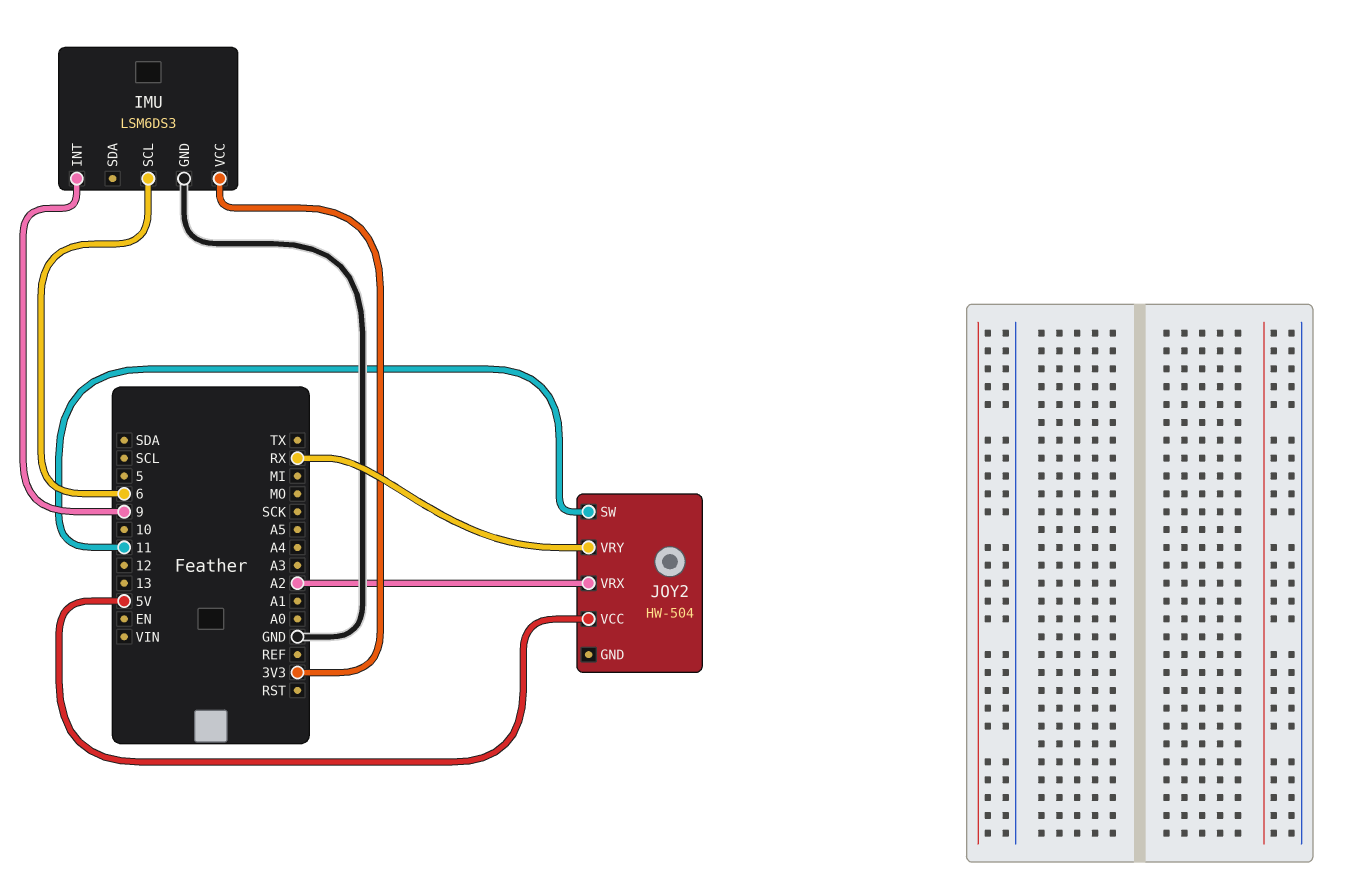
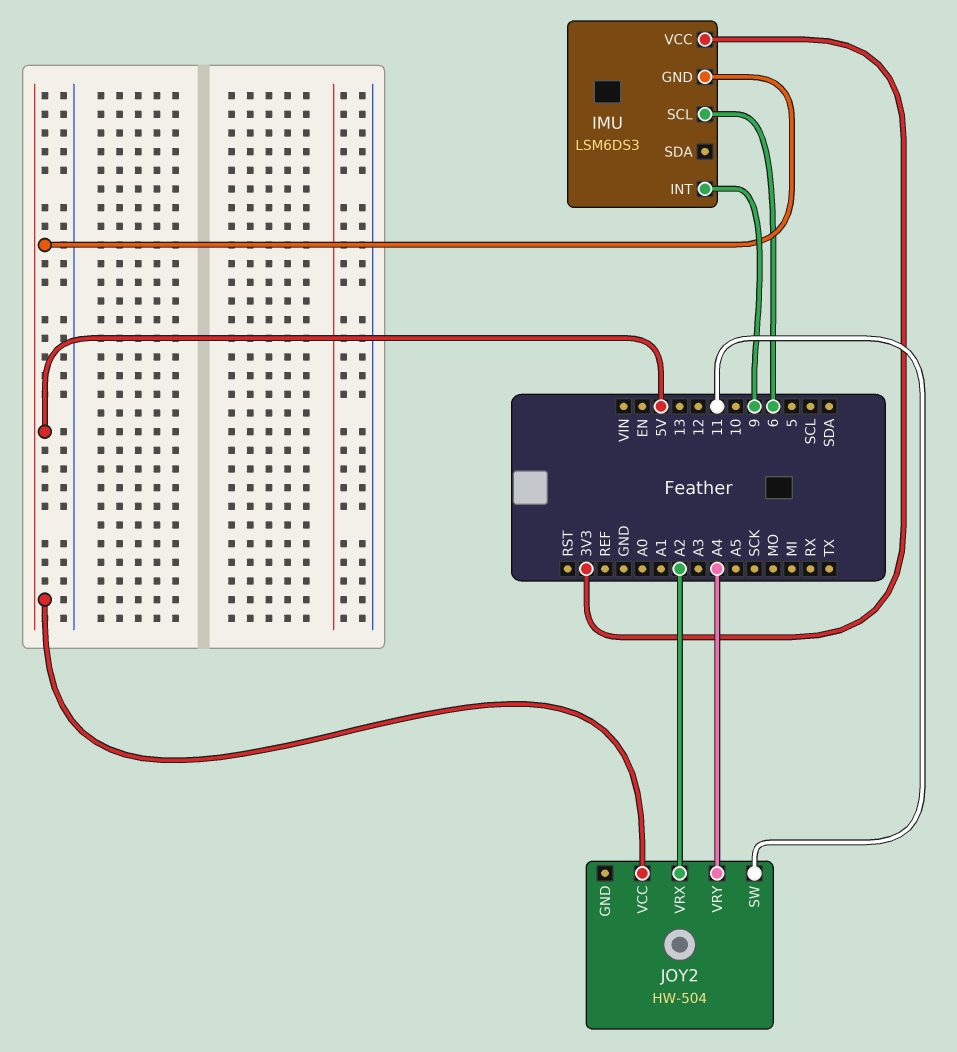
IMU pin GND: GND -> 5V
JOY2 pin VRY: RX -> A4

